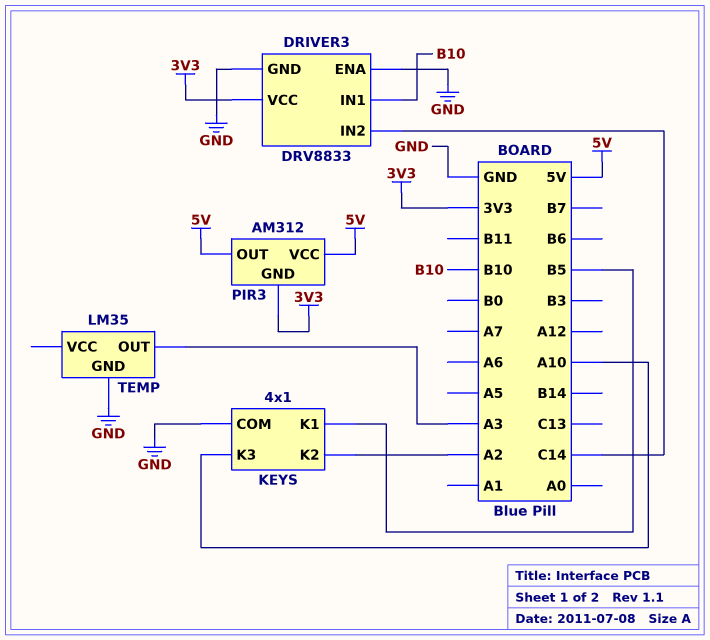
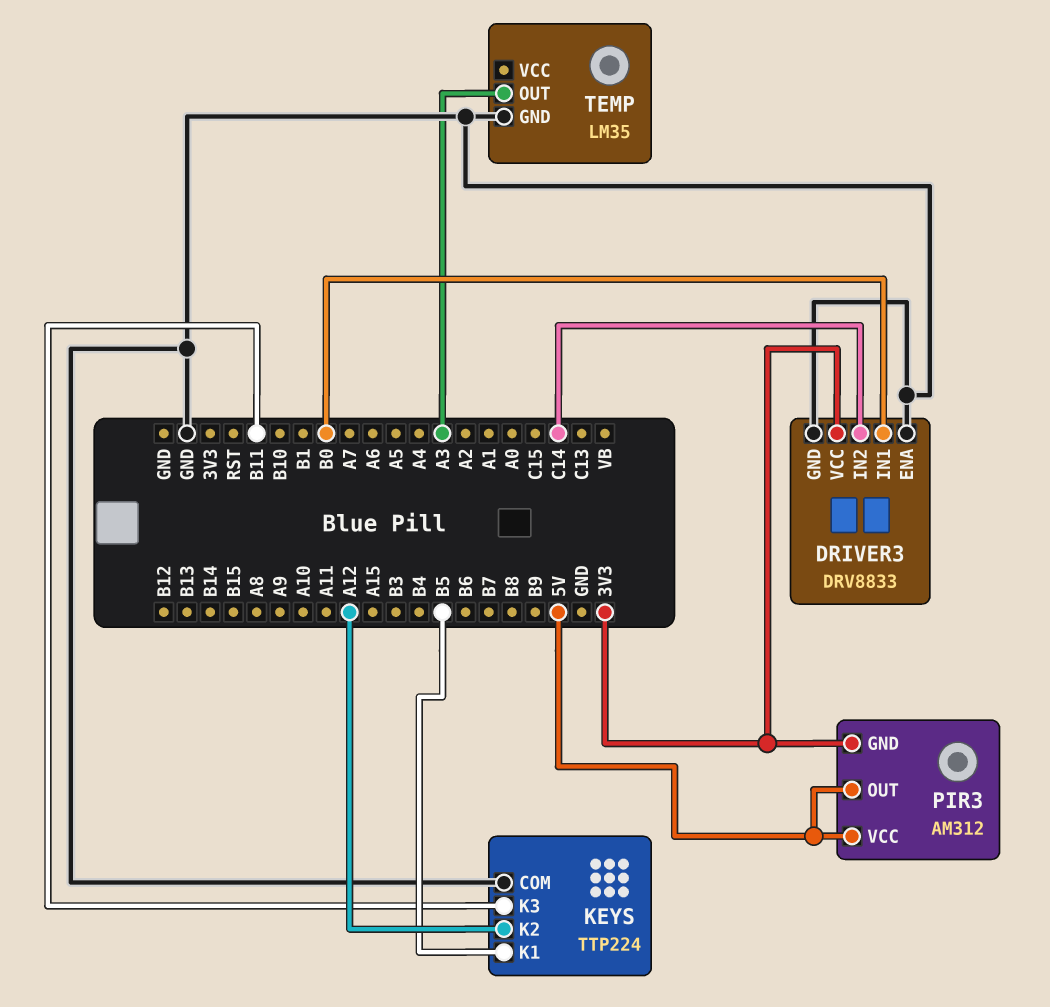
DRIVER3 pin IN1: B10 -> B0
KEYS: 4x1 -> TTP224
KEYS pin K2: A2 -> A12
KEYS pin K3: A10 -> B11

